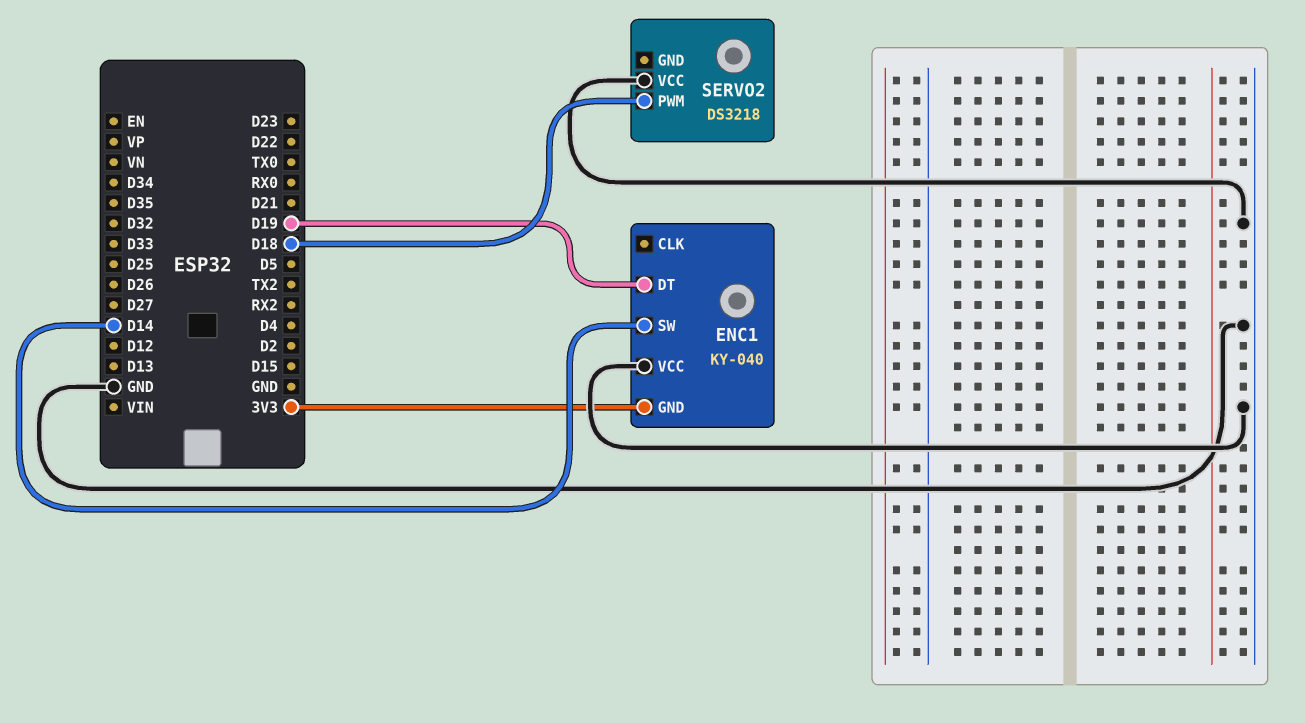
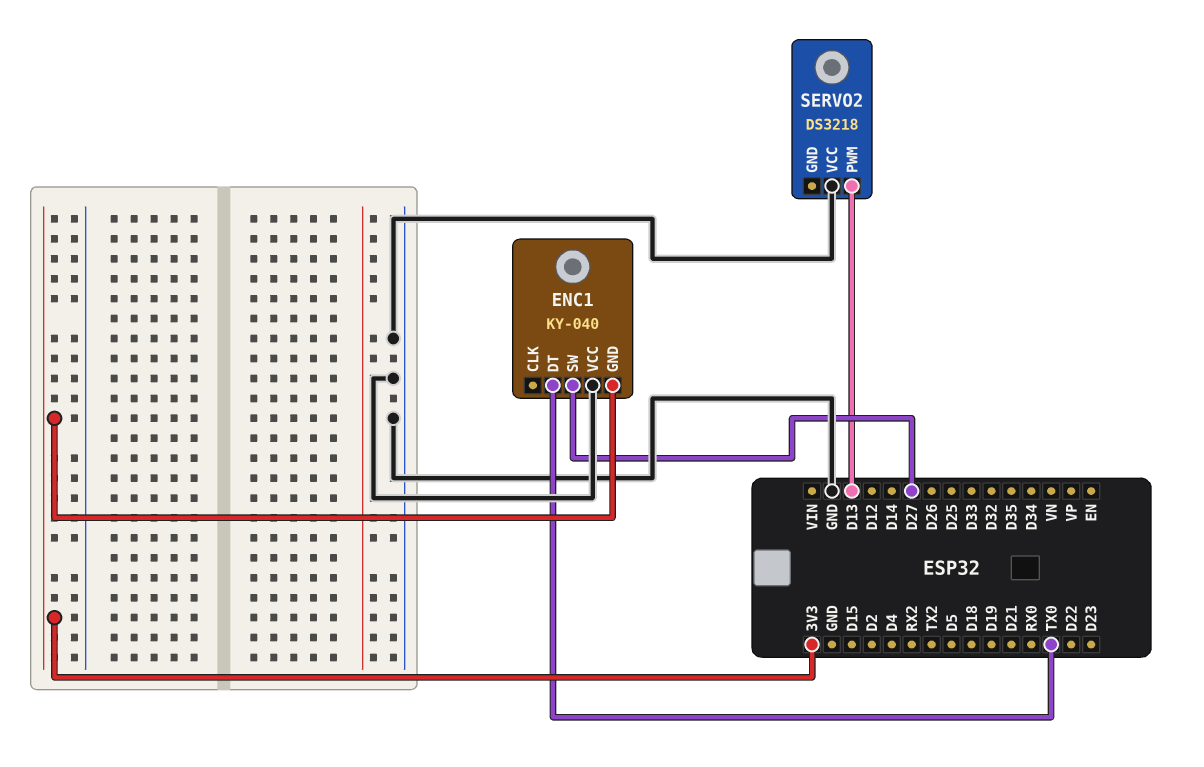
ENC1 pin DT: D19 -> TX0
ENC1 pin SW: D14 -> D27
SERVO2 pin PWM: D18 -> D13

